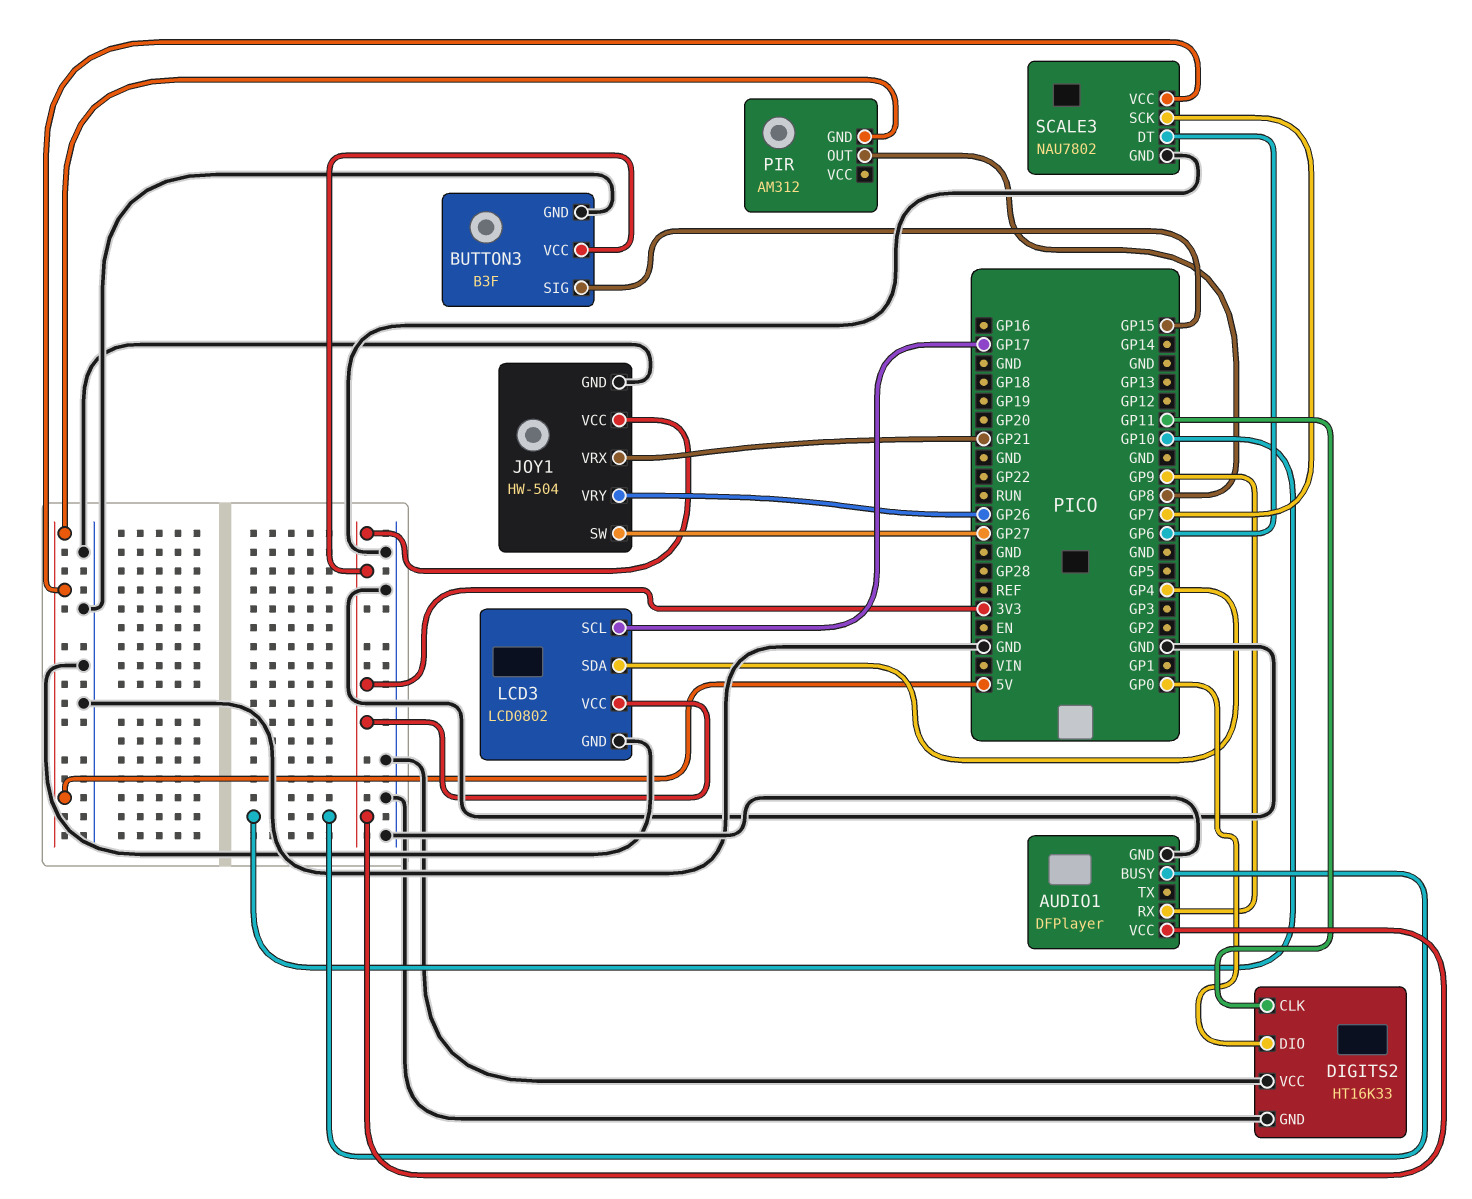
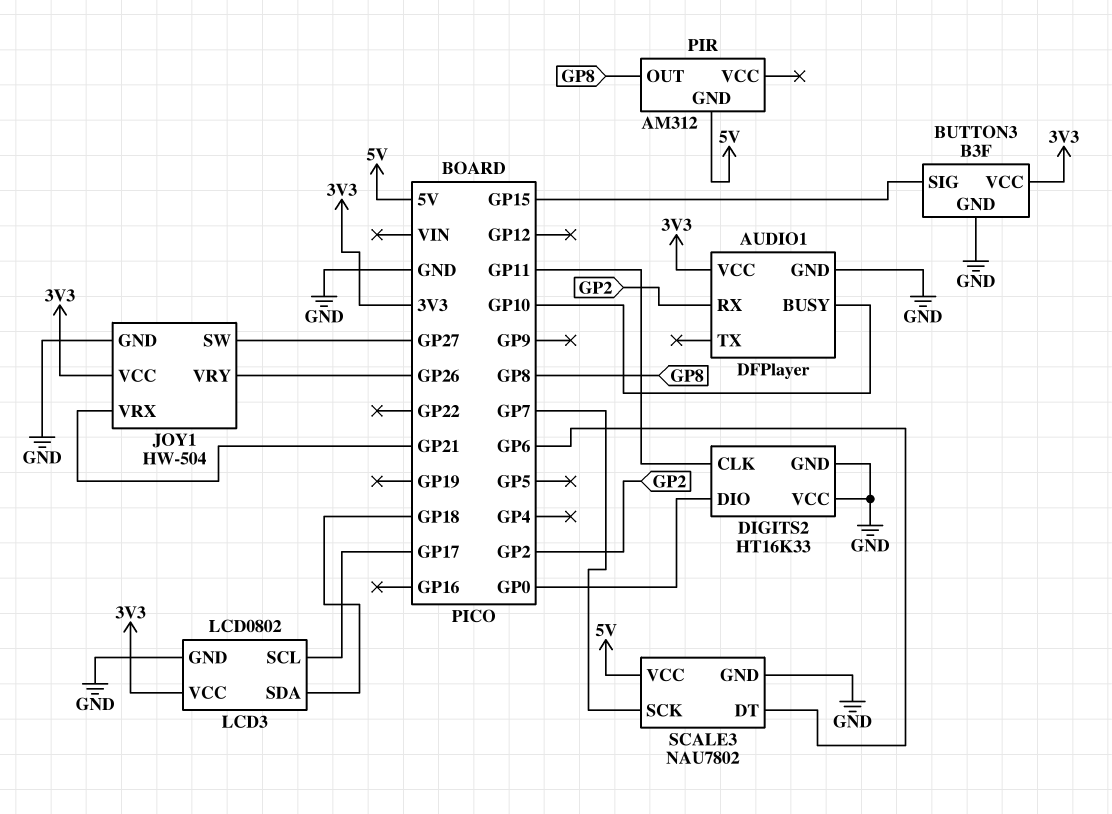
AUDIO1 pin RX: GP9 -> GP2
LCD3 pin SDA: GP4 -> GP18

